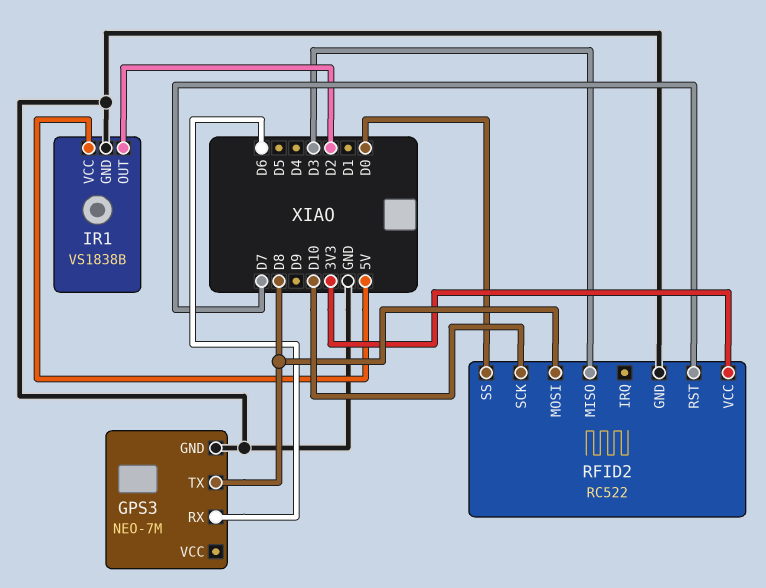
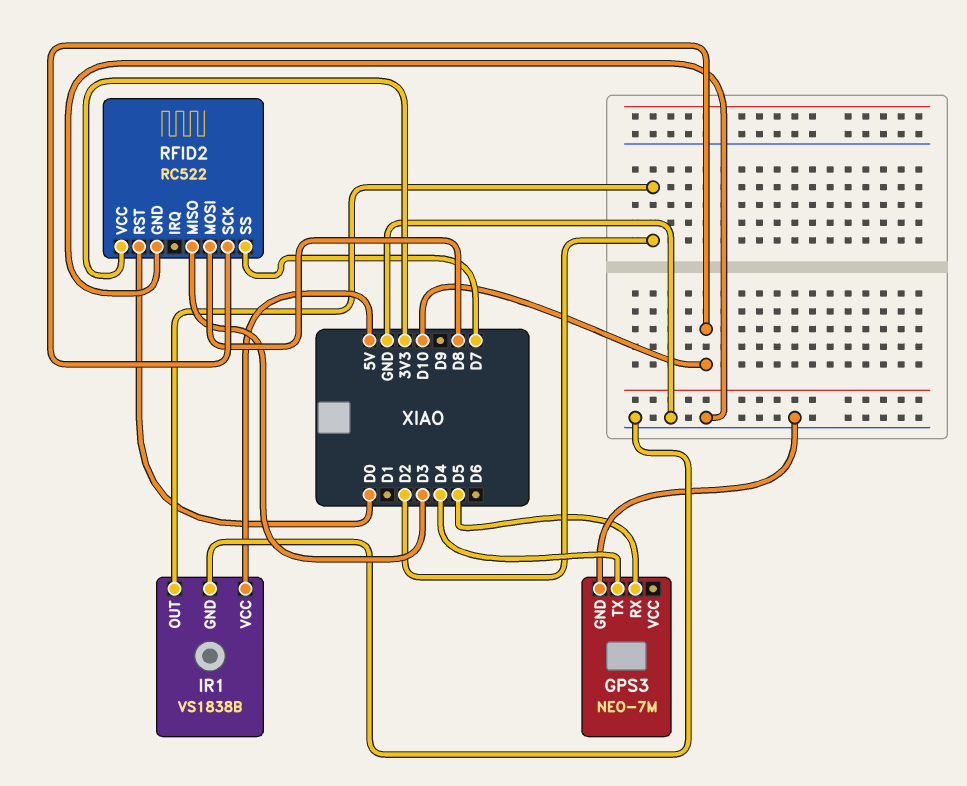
GPS3 pin RX: D6 -> D5
GPS3 pin TX: D8 -> D4
RFID2 pin RST: D7 -> D0
RFID2 pin SS: D0 -> D7

